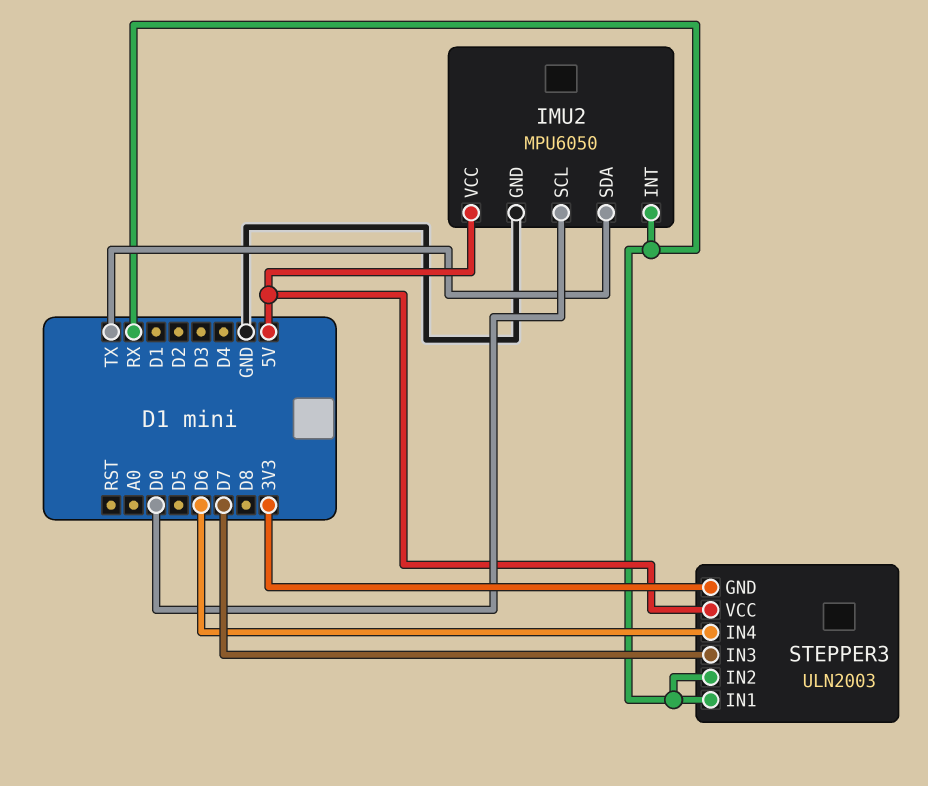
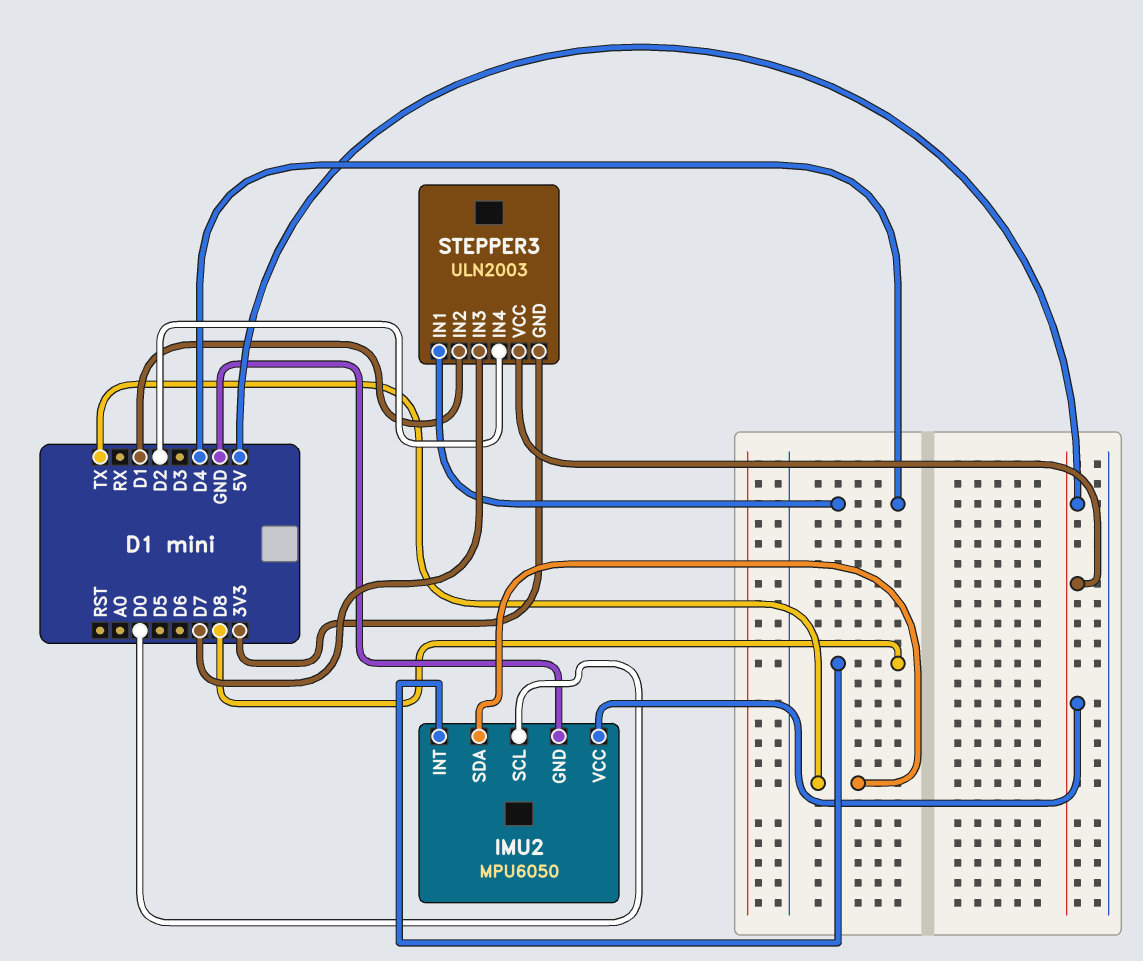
IMU2 pin INT: RX -> D8
STEPPER3 pin IN1: RX -> D4
STEPPER3 pin IN2: RX -> D1
STEPPER3 pin IN4: D6 -> D2

